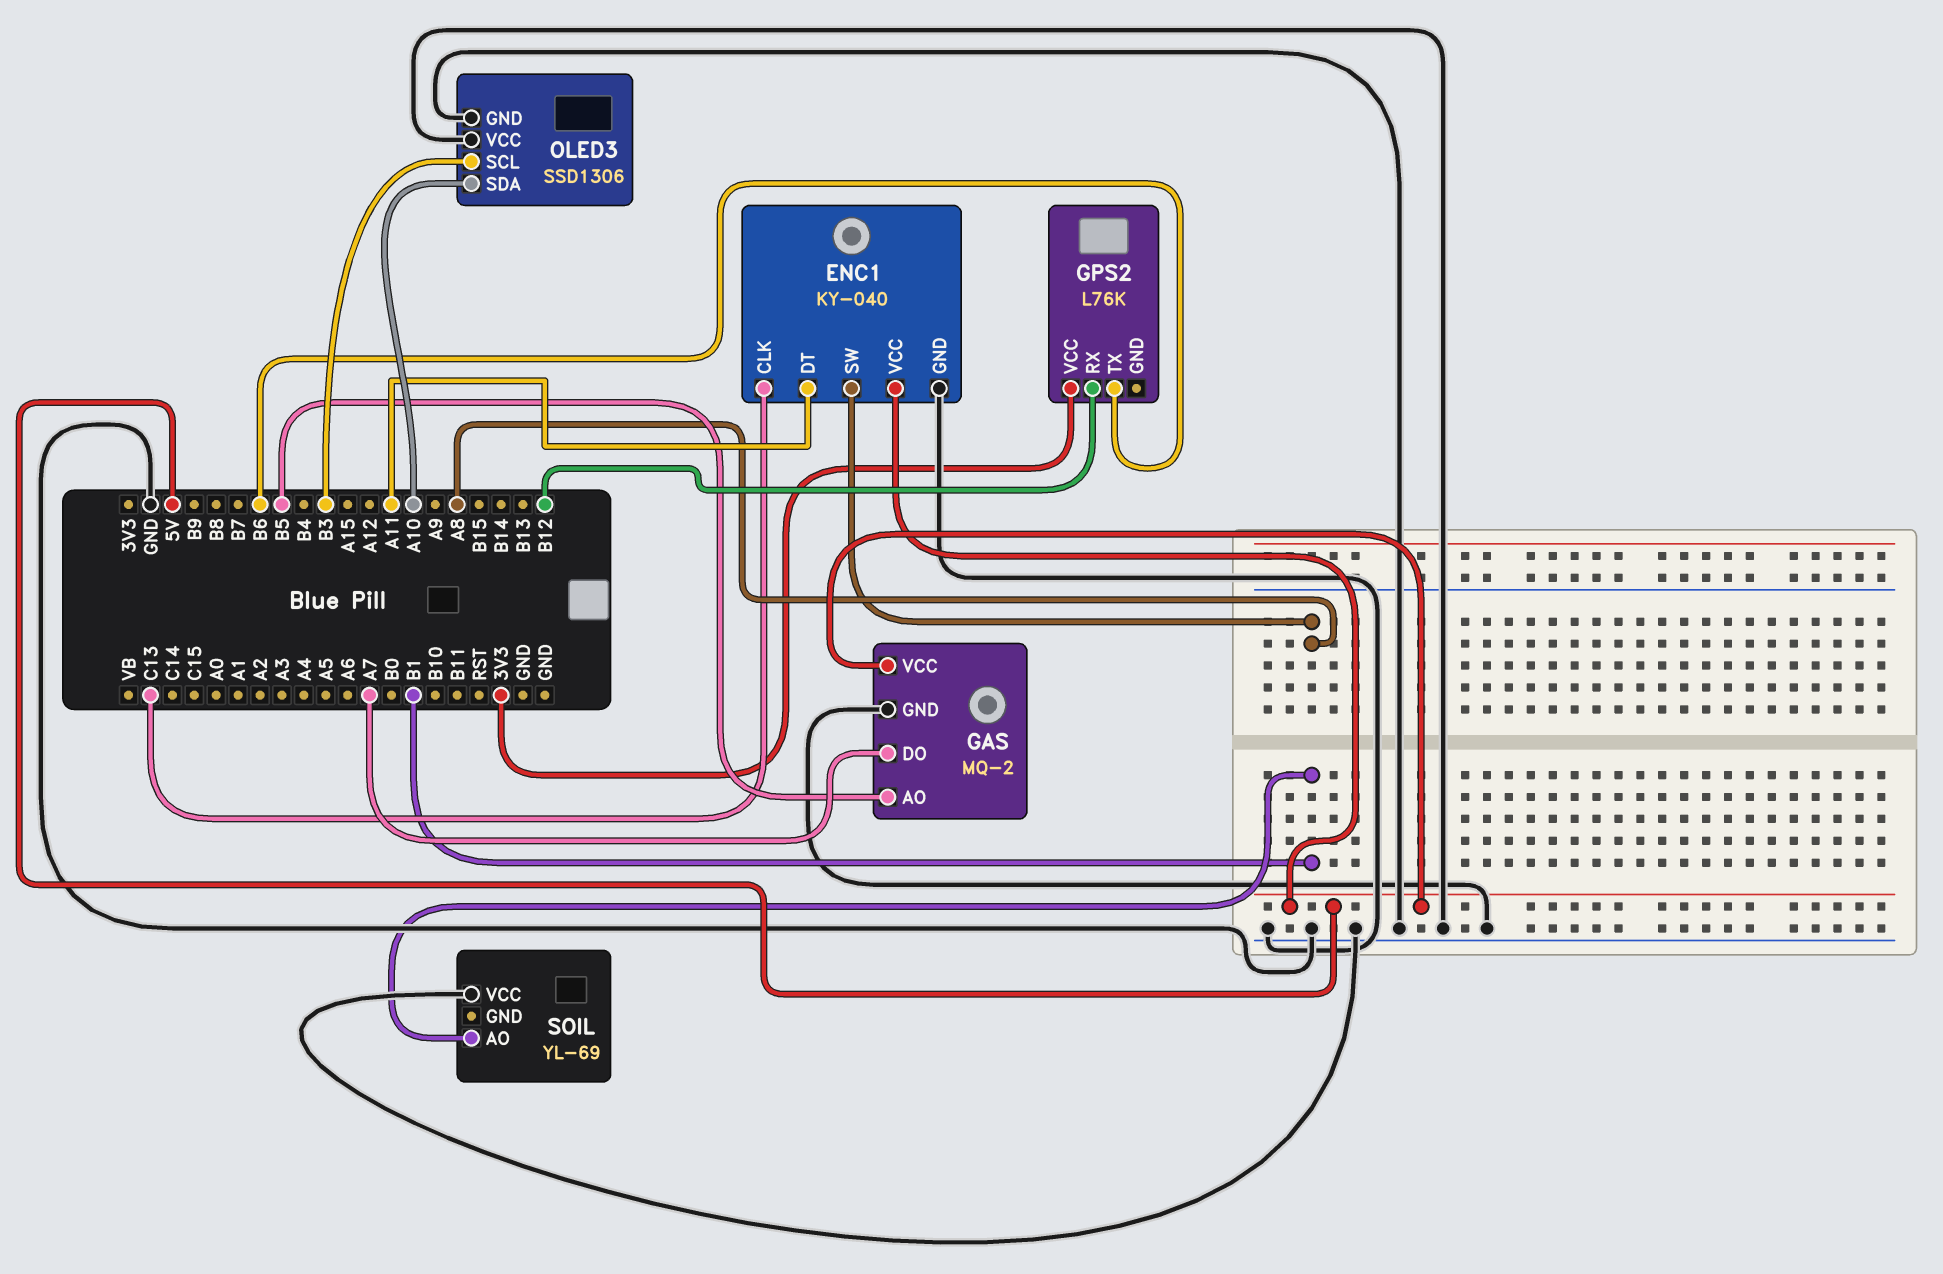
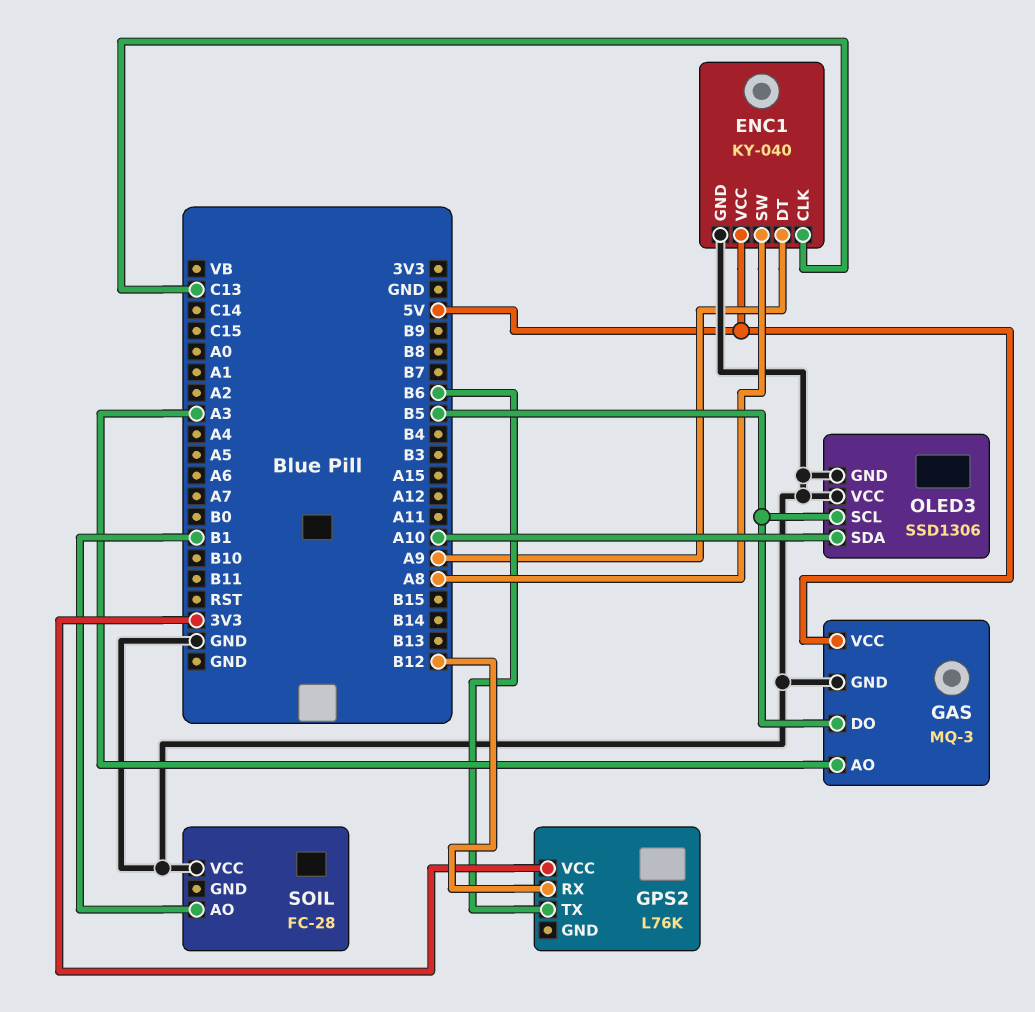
ENC1 pin DT: A11 -> A9
GAS: MQ-2 -> MQ-3
GAS pin AO: B5 -> A3
GAS pin DO: A7 -> B5
OLED3 pin SCL: B3 -> B5
SOIL: YL-69 -> FC-28

